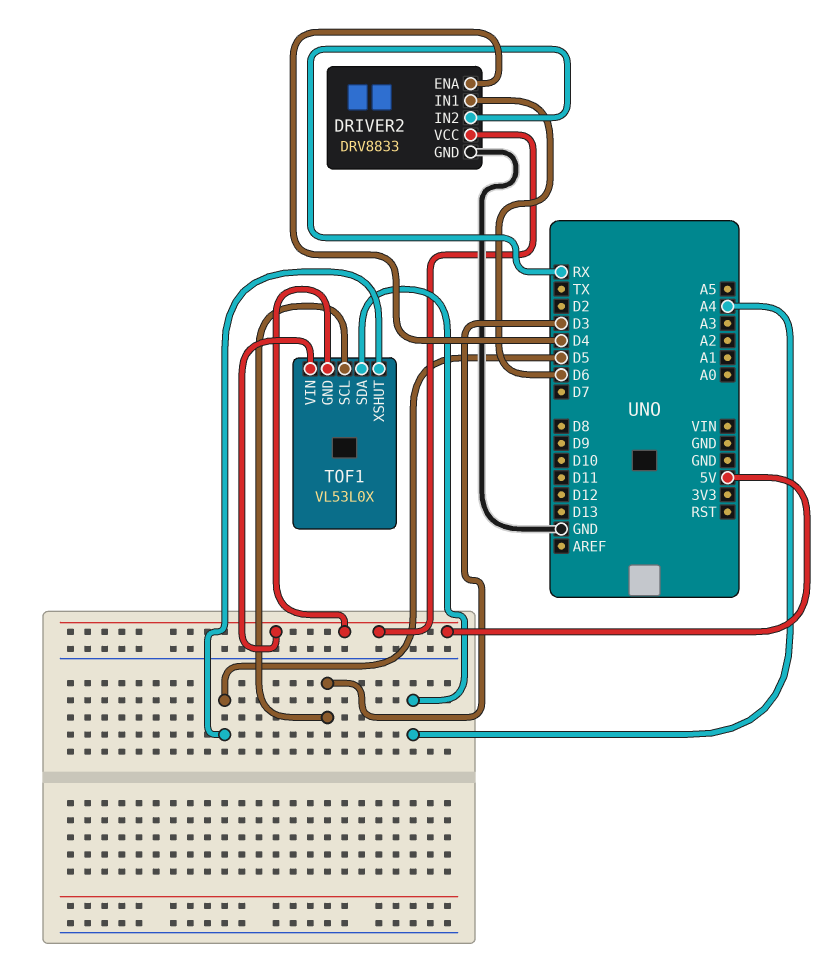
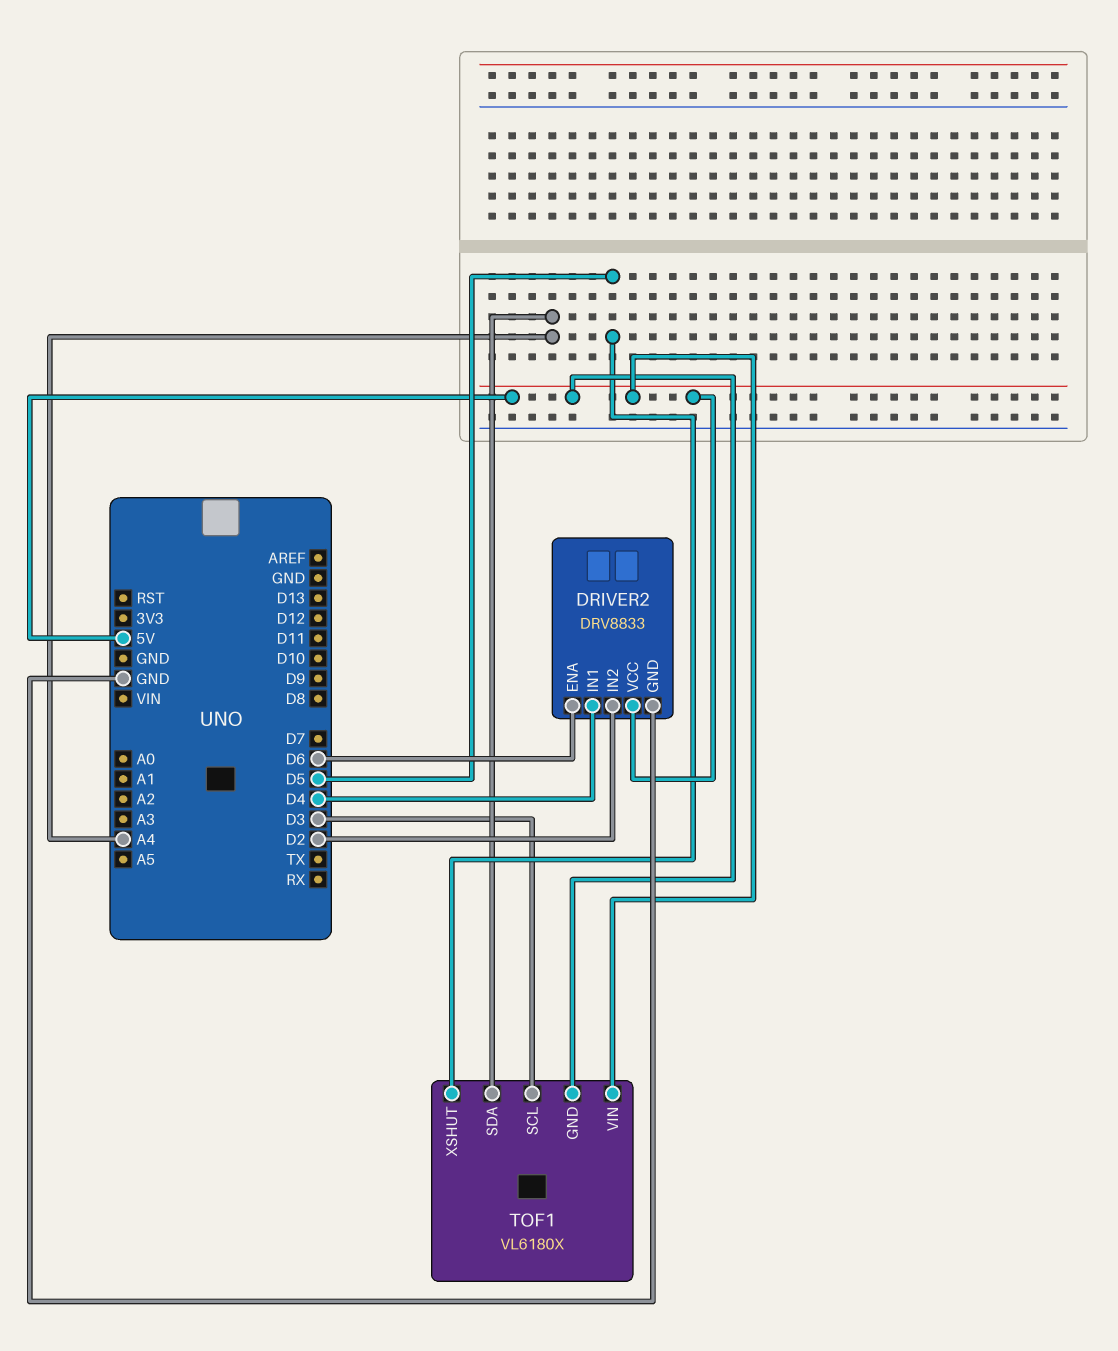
DRIVER2 pin ENA: D4 -> D6
DRIVER2 pin IN1: D6 -> D4
DRIVER2 pin IN2: RX -> D2
TOF1: VL53L0X -> VL6180X

